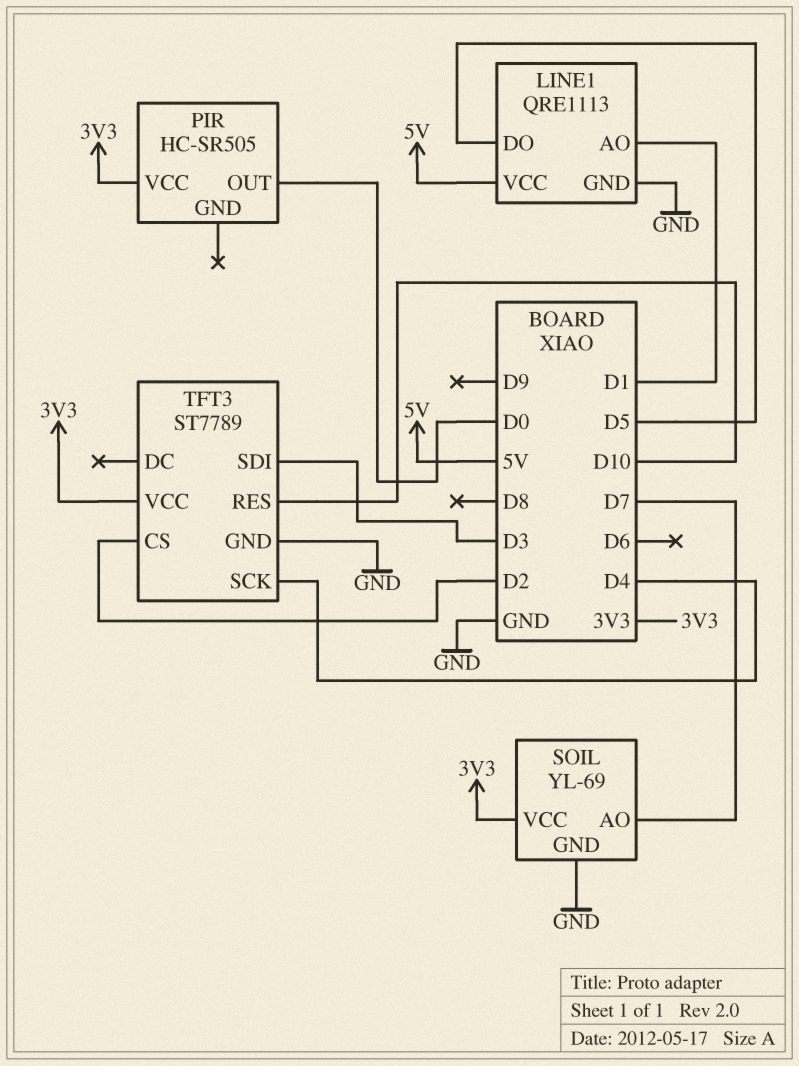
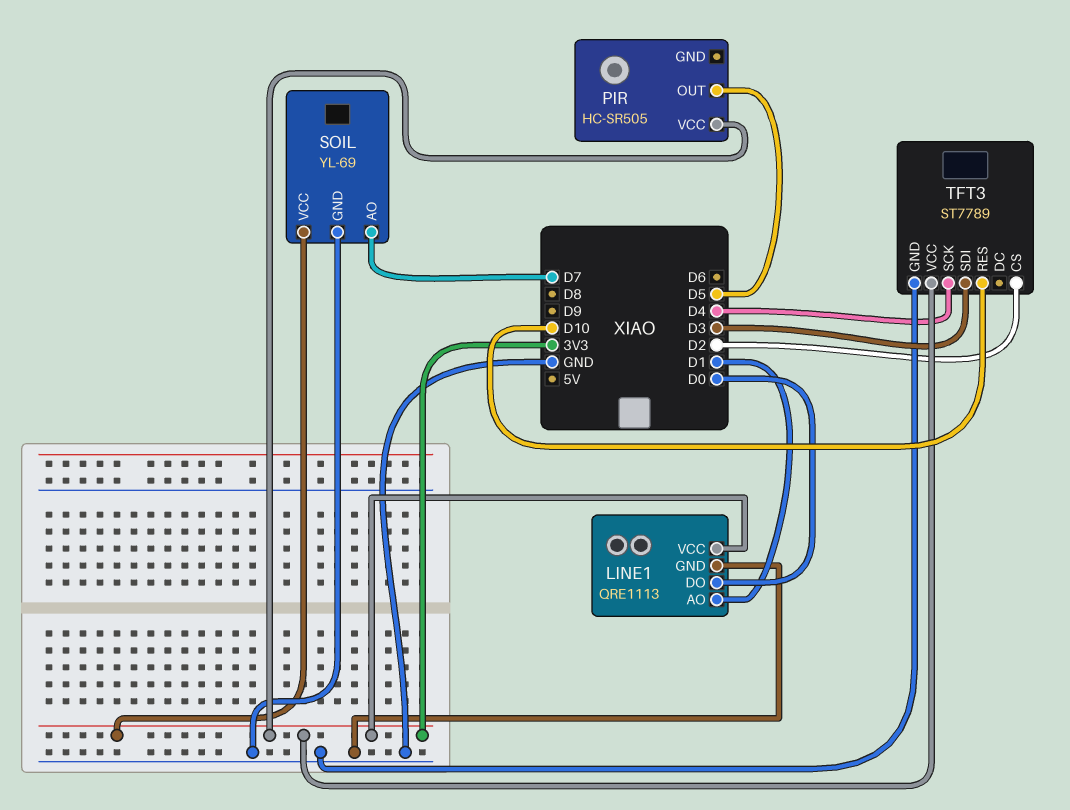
LINE1 pin DO: D5 -> D0
LINE1 pin VCC: 5V -> 3V3
PIR pin OUT: D0 -> D5

